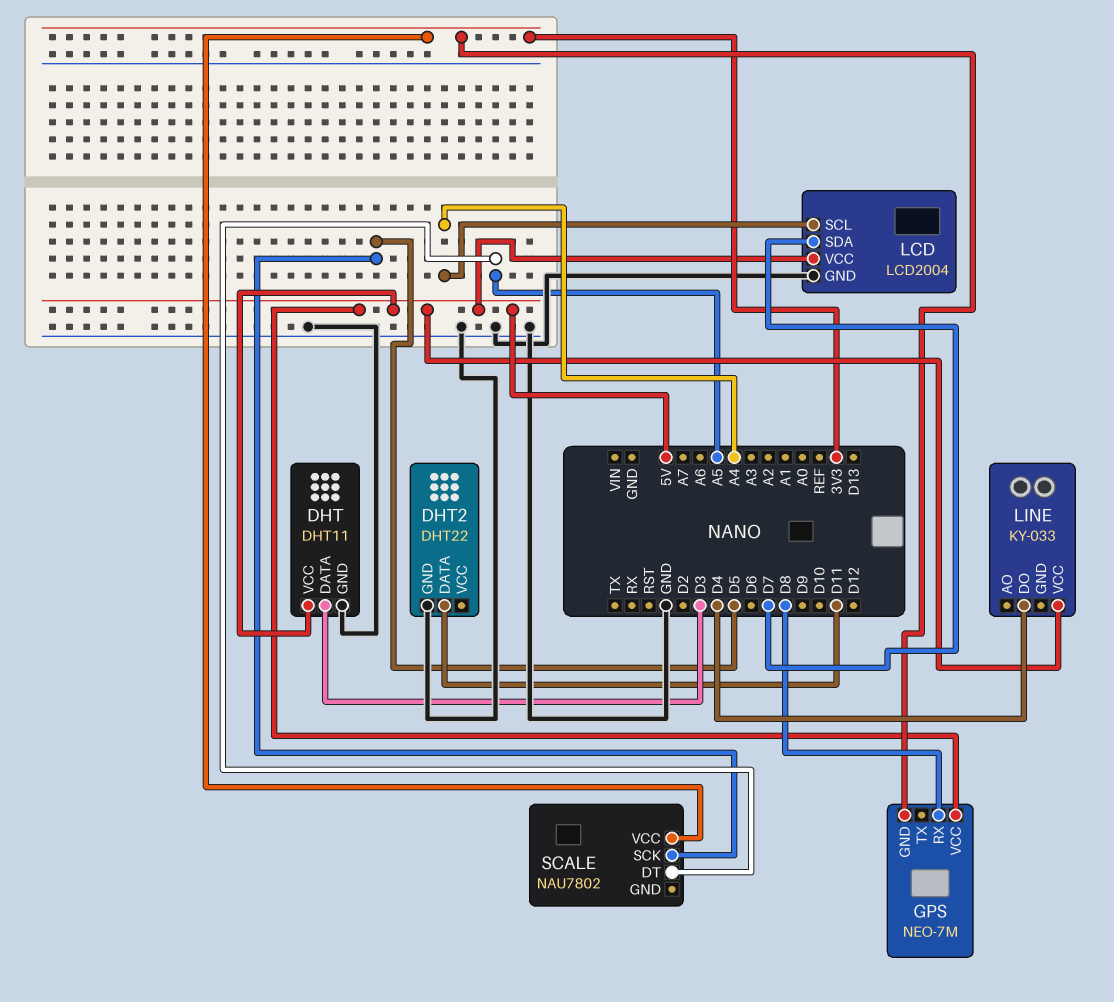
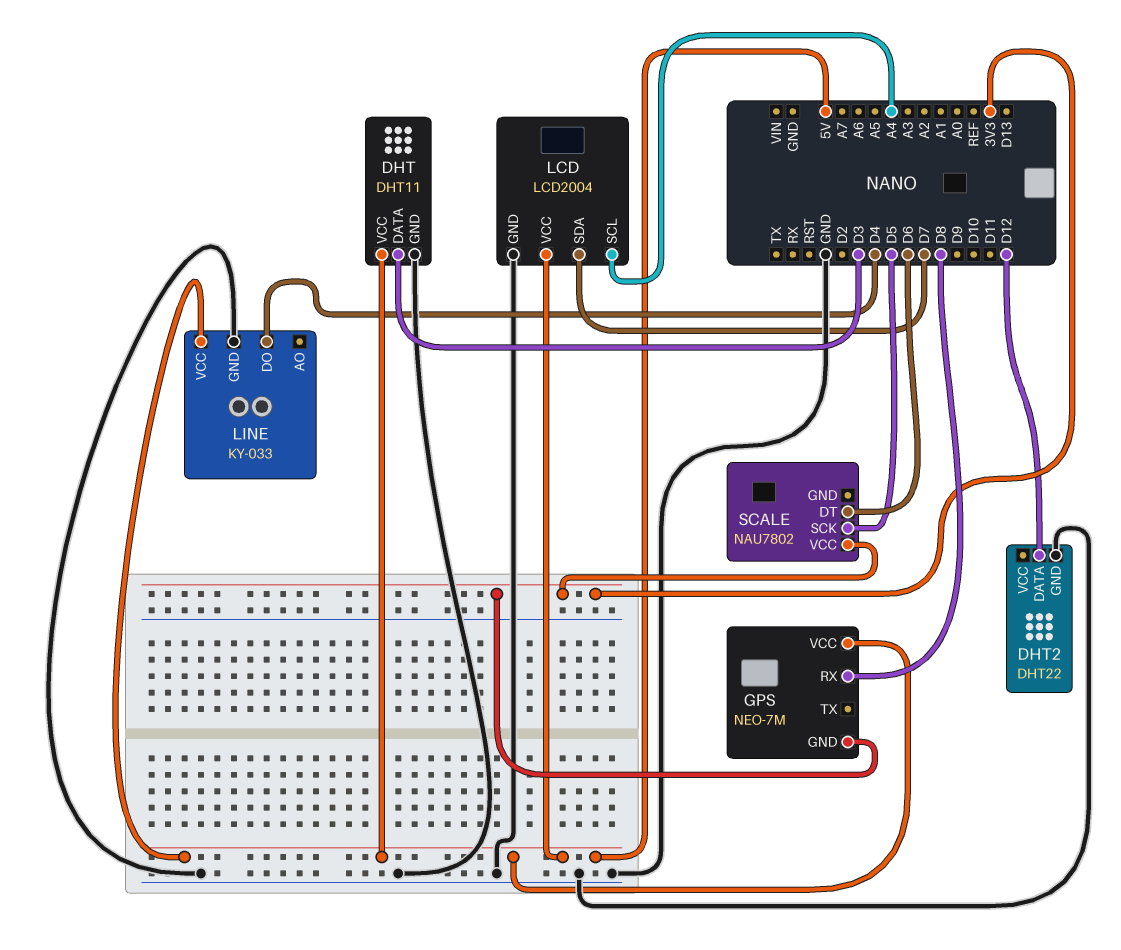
DHT2 pin DATA: D11 -> D12
LINE pin GND: none -> GND
SCALE pin DT: A5 -> D6

